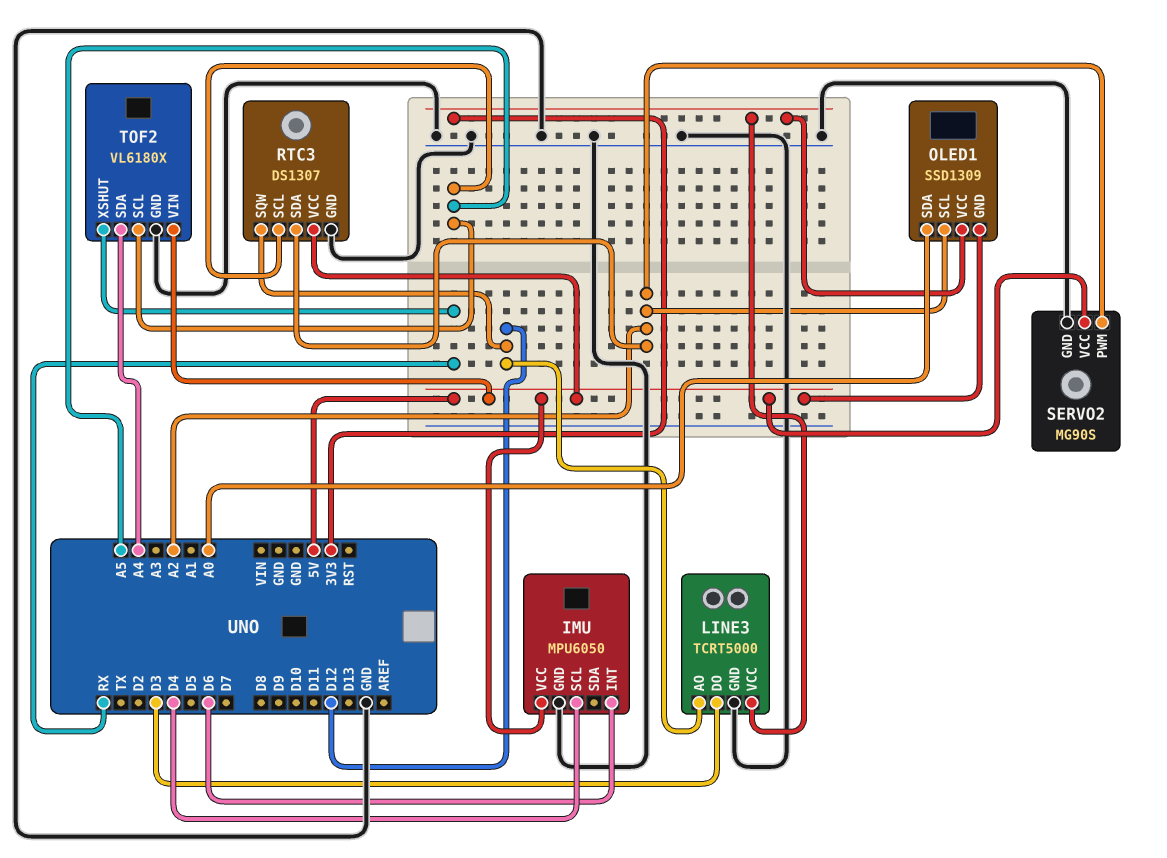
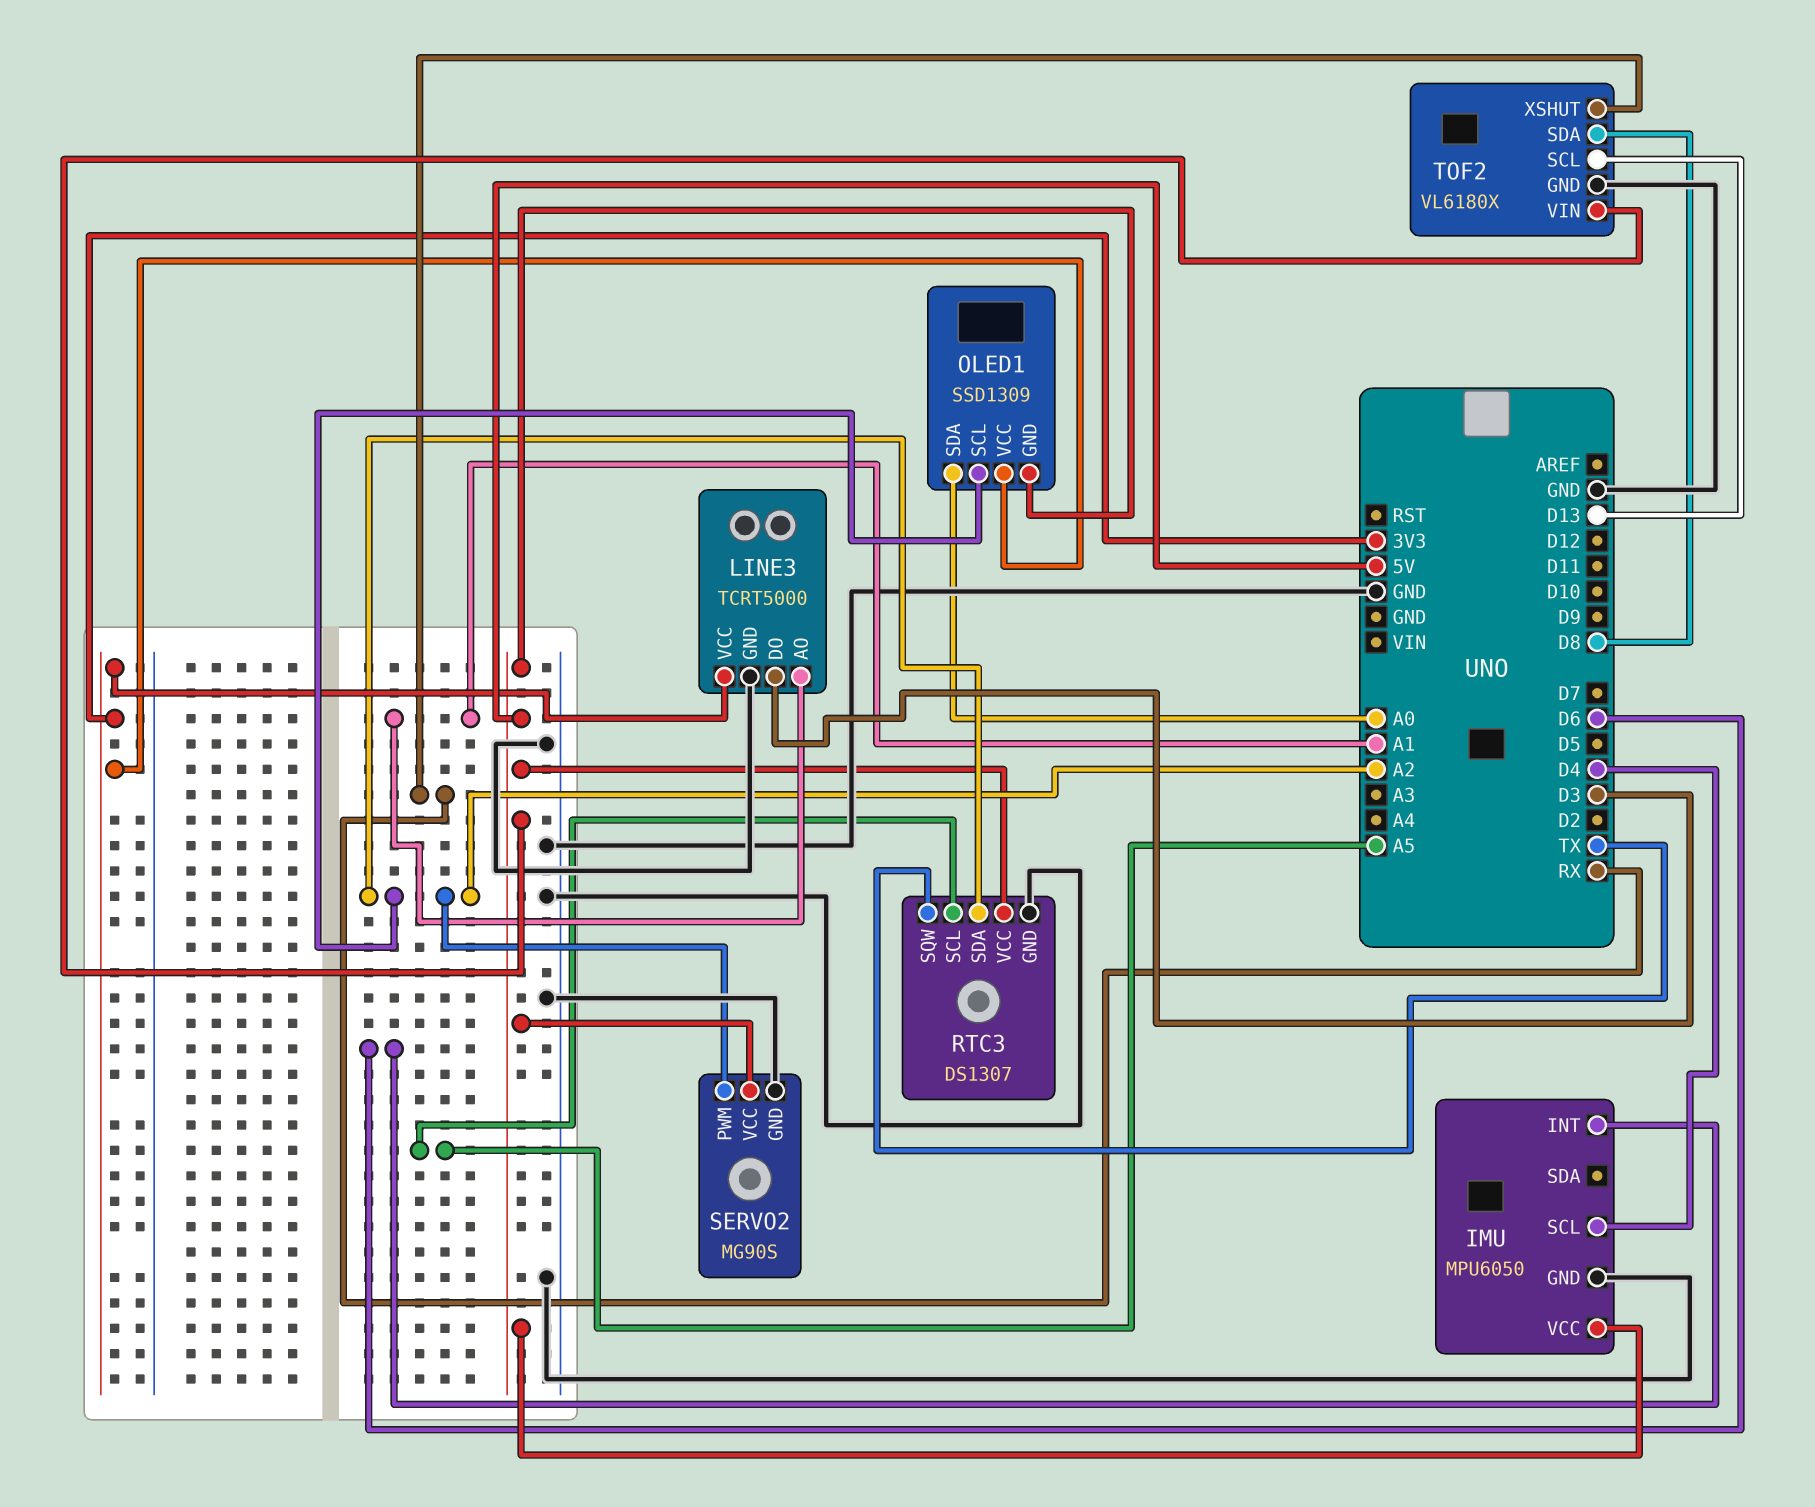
LINE3 pin AO: D12 -> A1
RTC3 pin SQW: D12 -> TX
TOF2 pin SCL: A5 -> D13
TOF2 pin SDA: A4 -> D8

